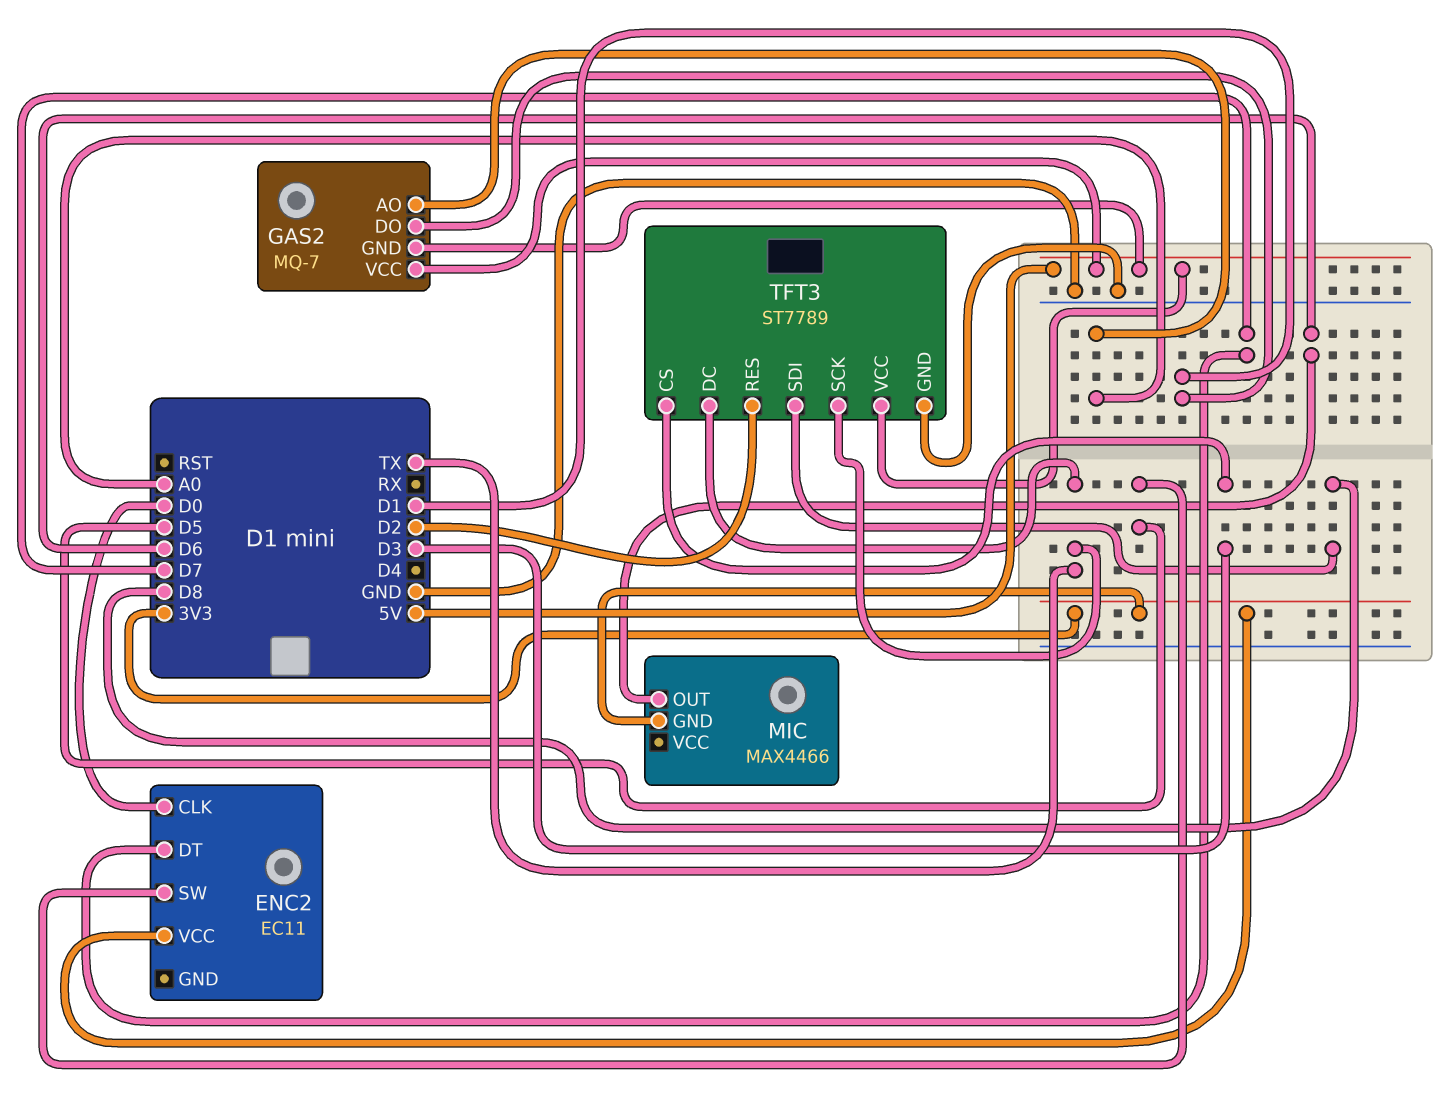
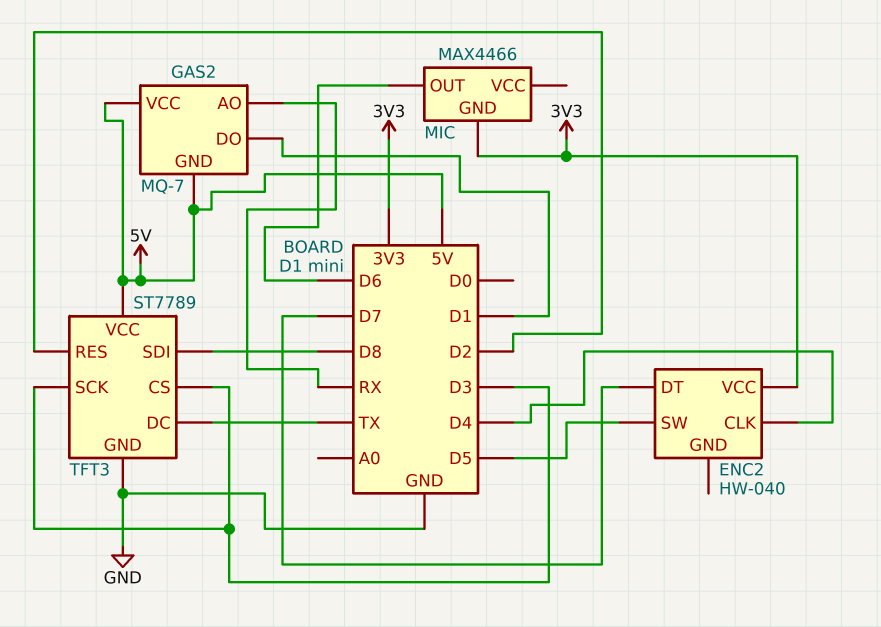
ENC2: EC11 -> HW-040
ENC2 pin CLK: D0 -> D4
GAS2 pin AO: A0 -> RX
TFT3 pin SCK: TX -> D3

